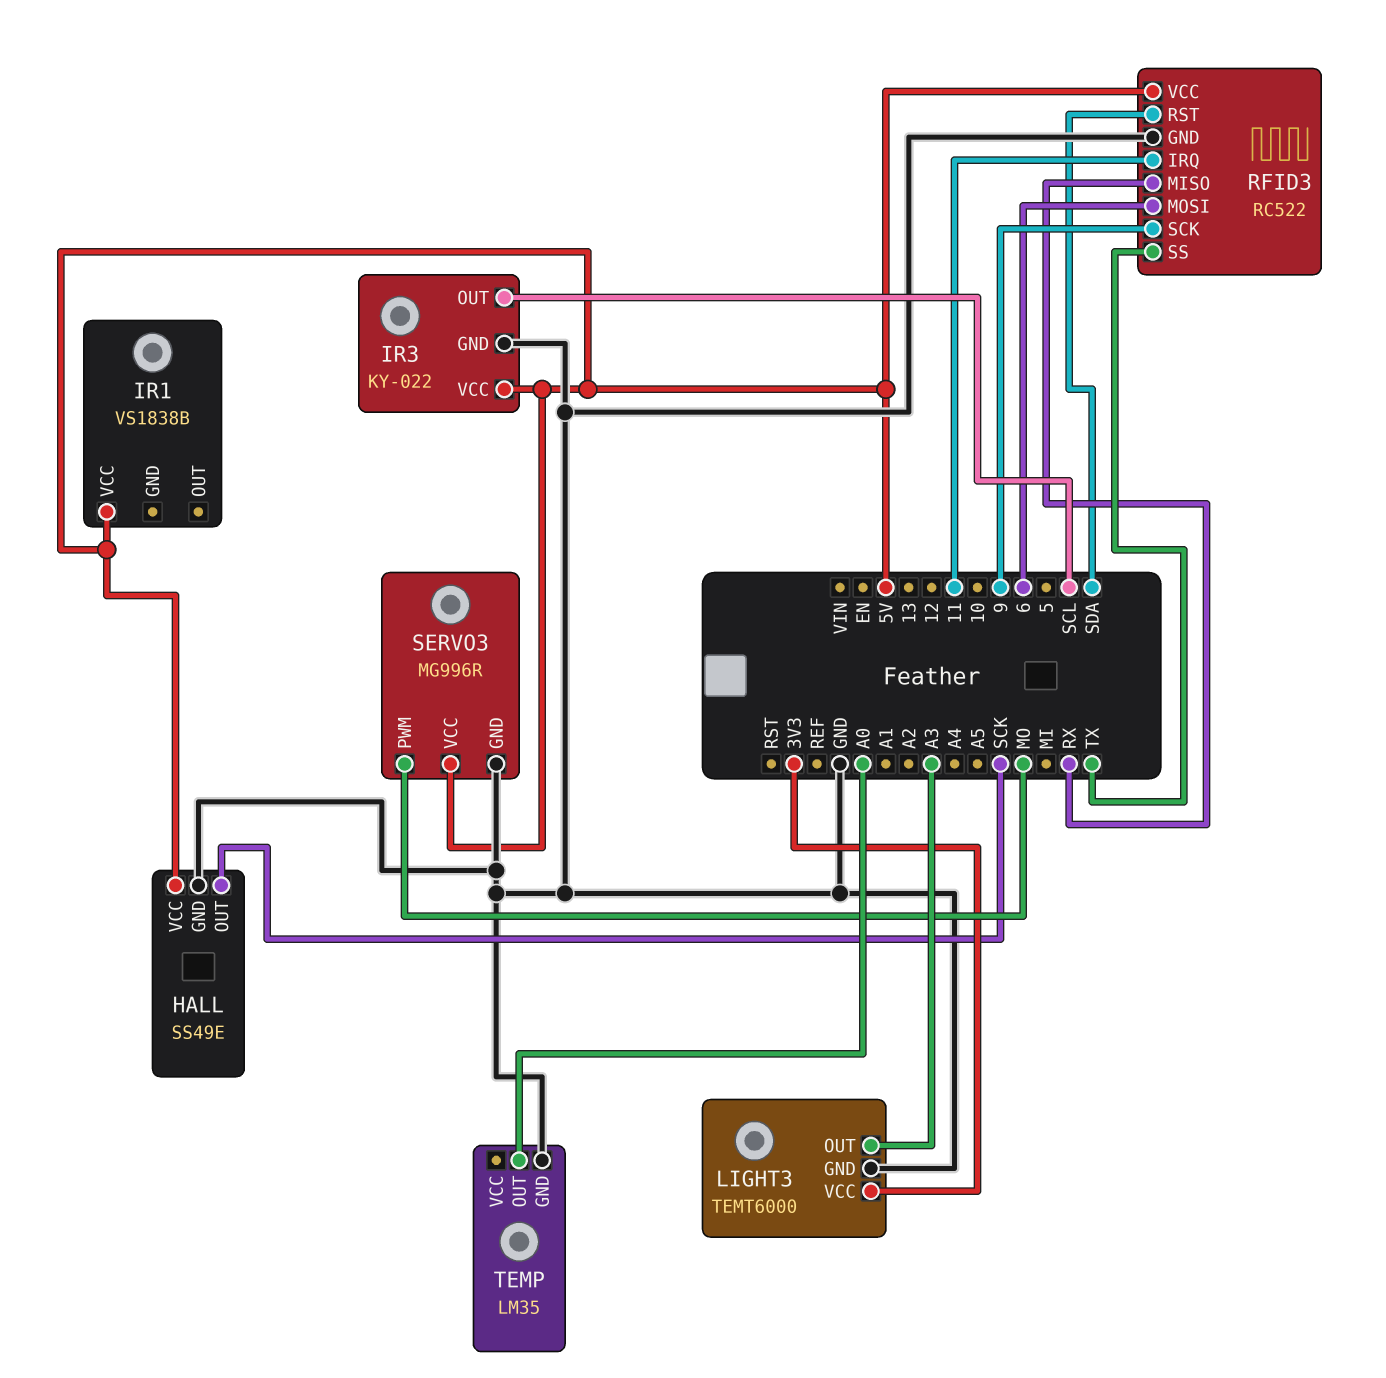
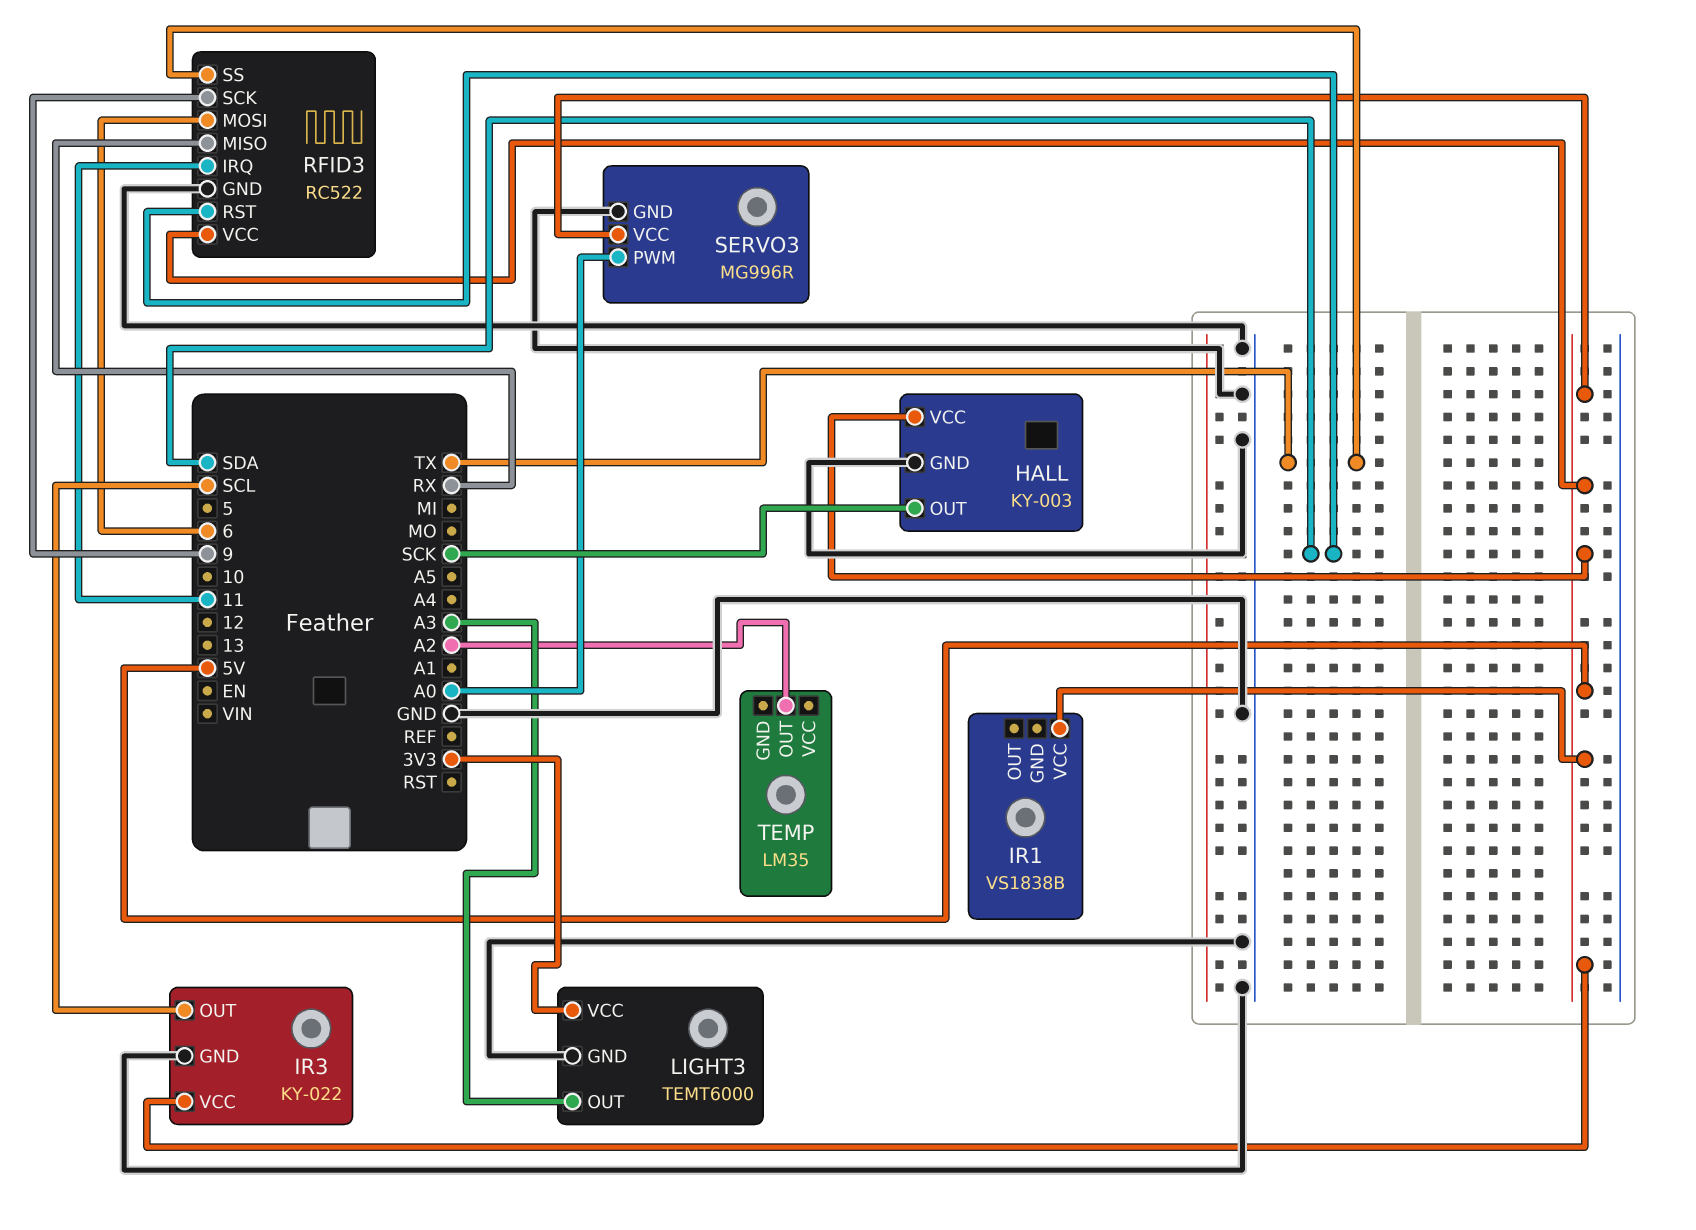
HALL: SS49E -> KY-003
SERVO3 pin PWM: MO -> A0
TEMP pin GND: GND -> none
TEMP pin OUT: A0 -> A2

